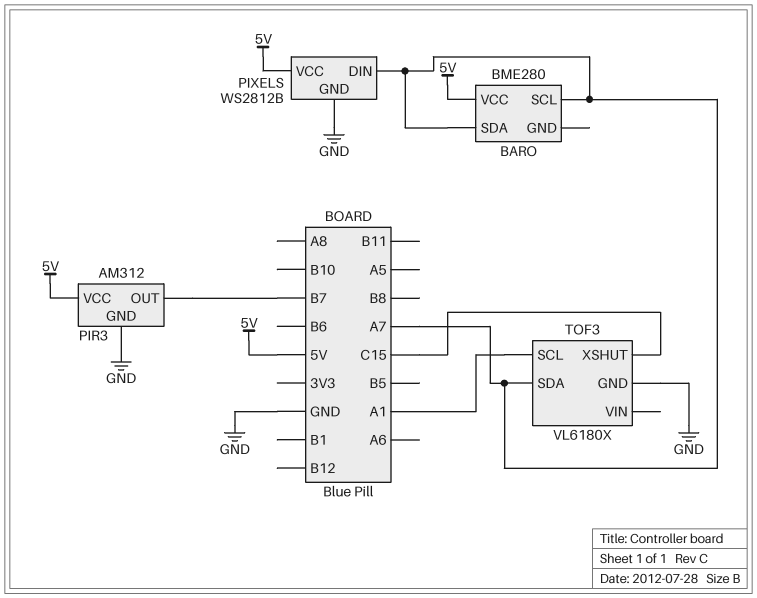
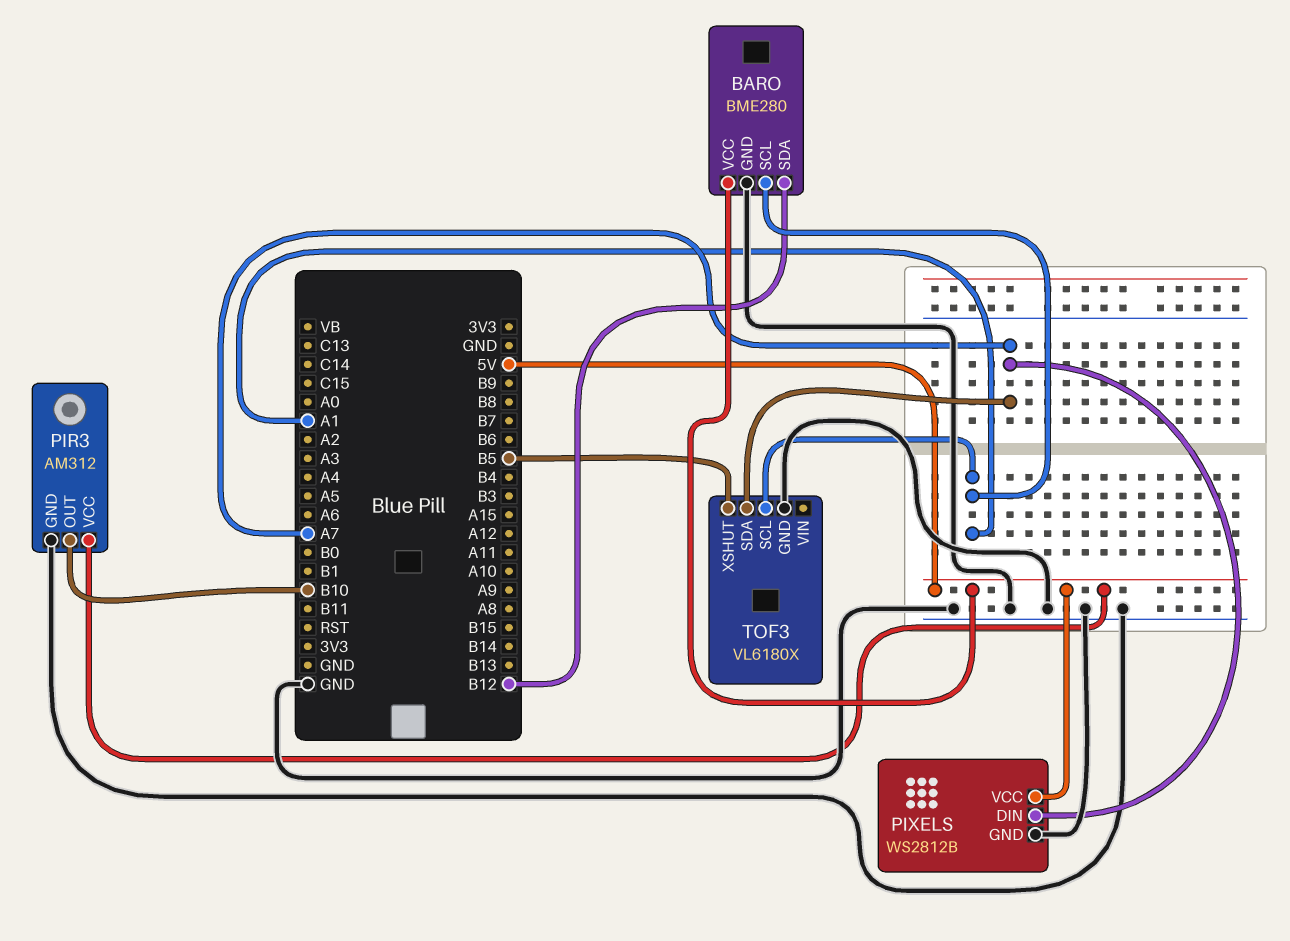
BARO pin GND: none -> GND
BARO pin SCL: A7 -> A1
BARO pin SDA: A7 -> B12
PIR3 pin OUT: B7 -> B10
TOF3 pin XSHUT: C15 -> B5

